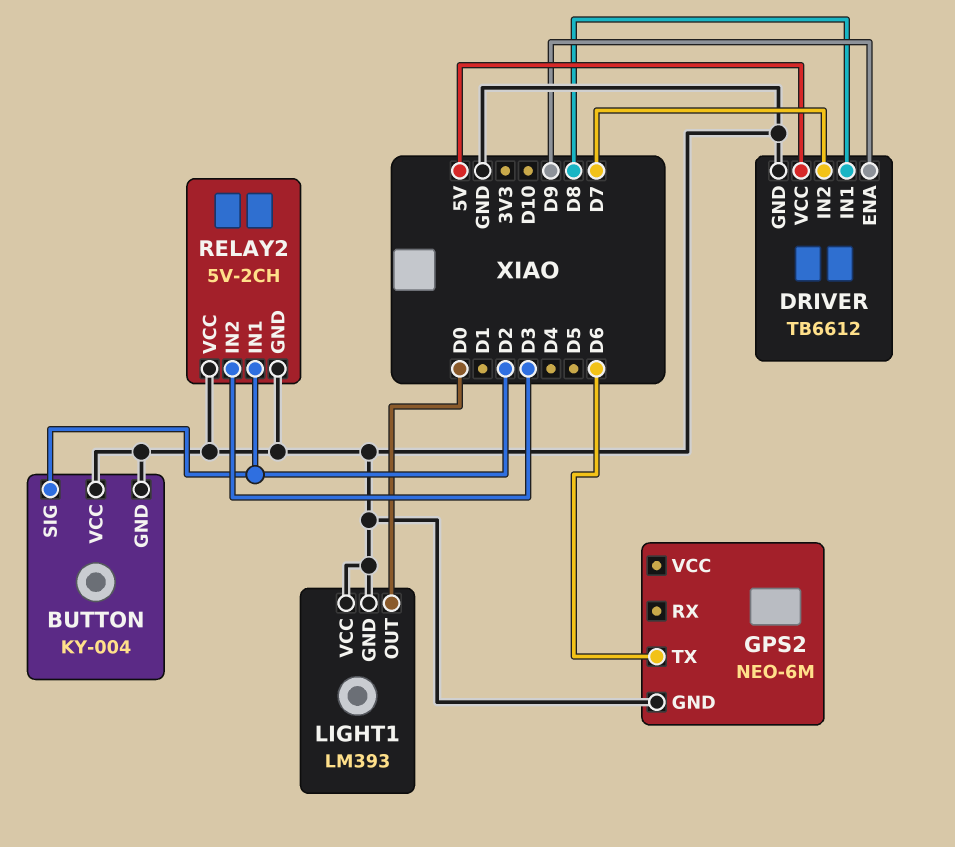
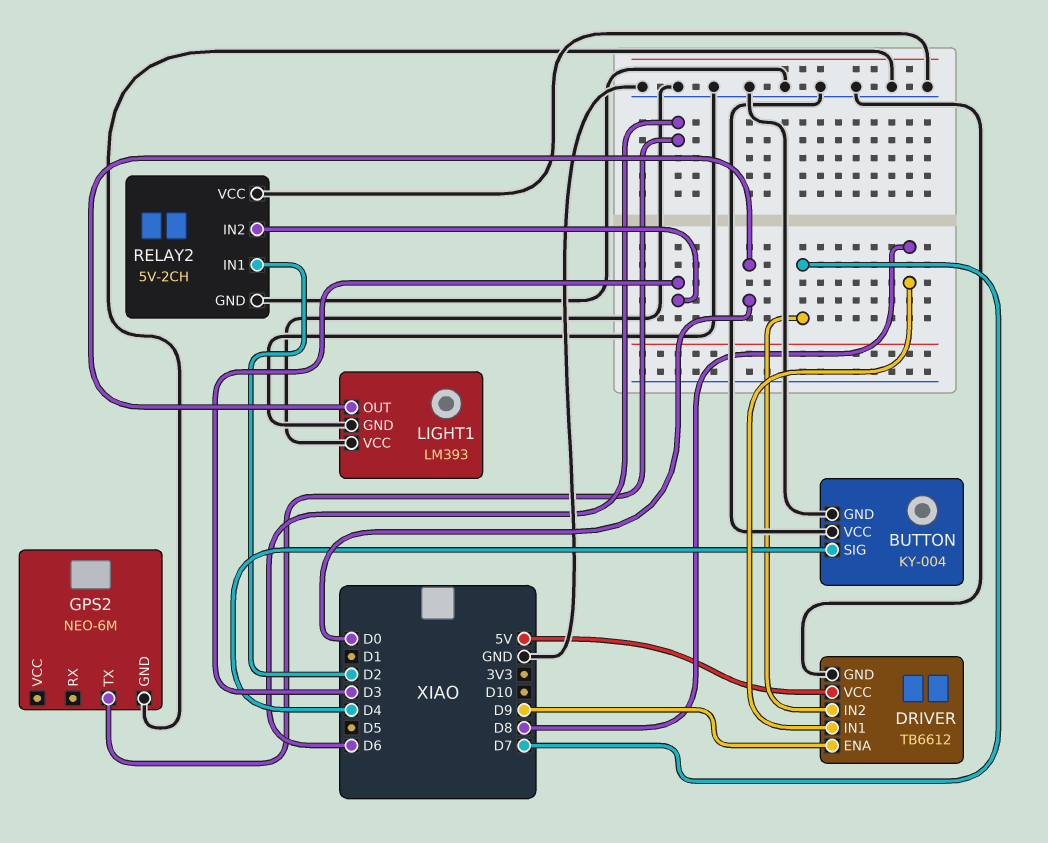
BUTTON pin SIG: D2 -> D4

